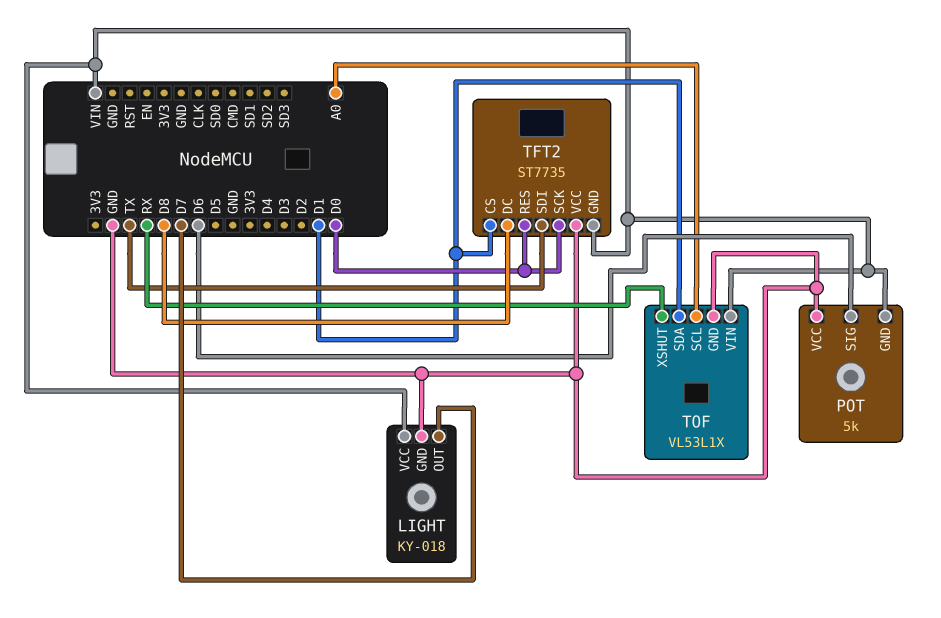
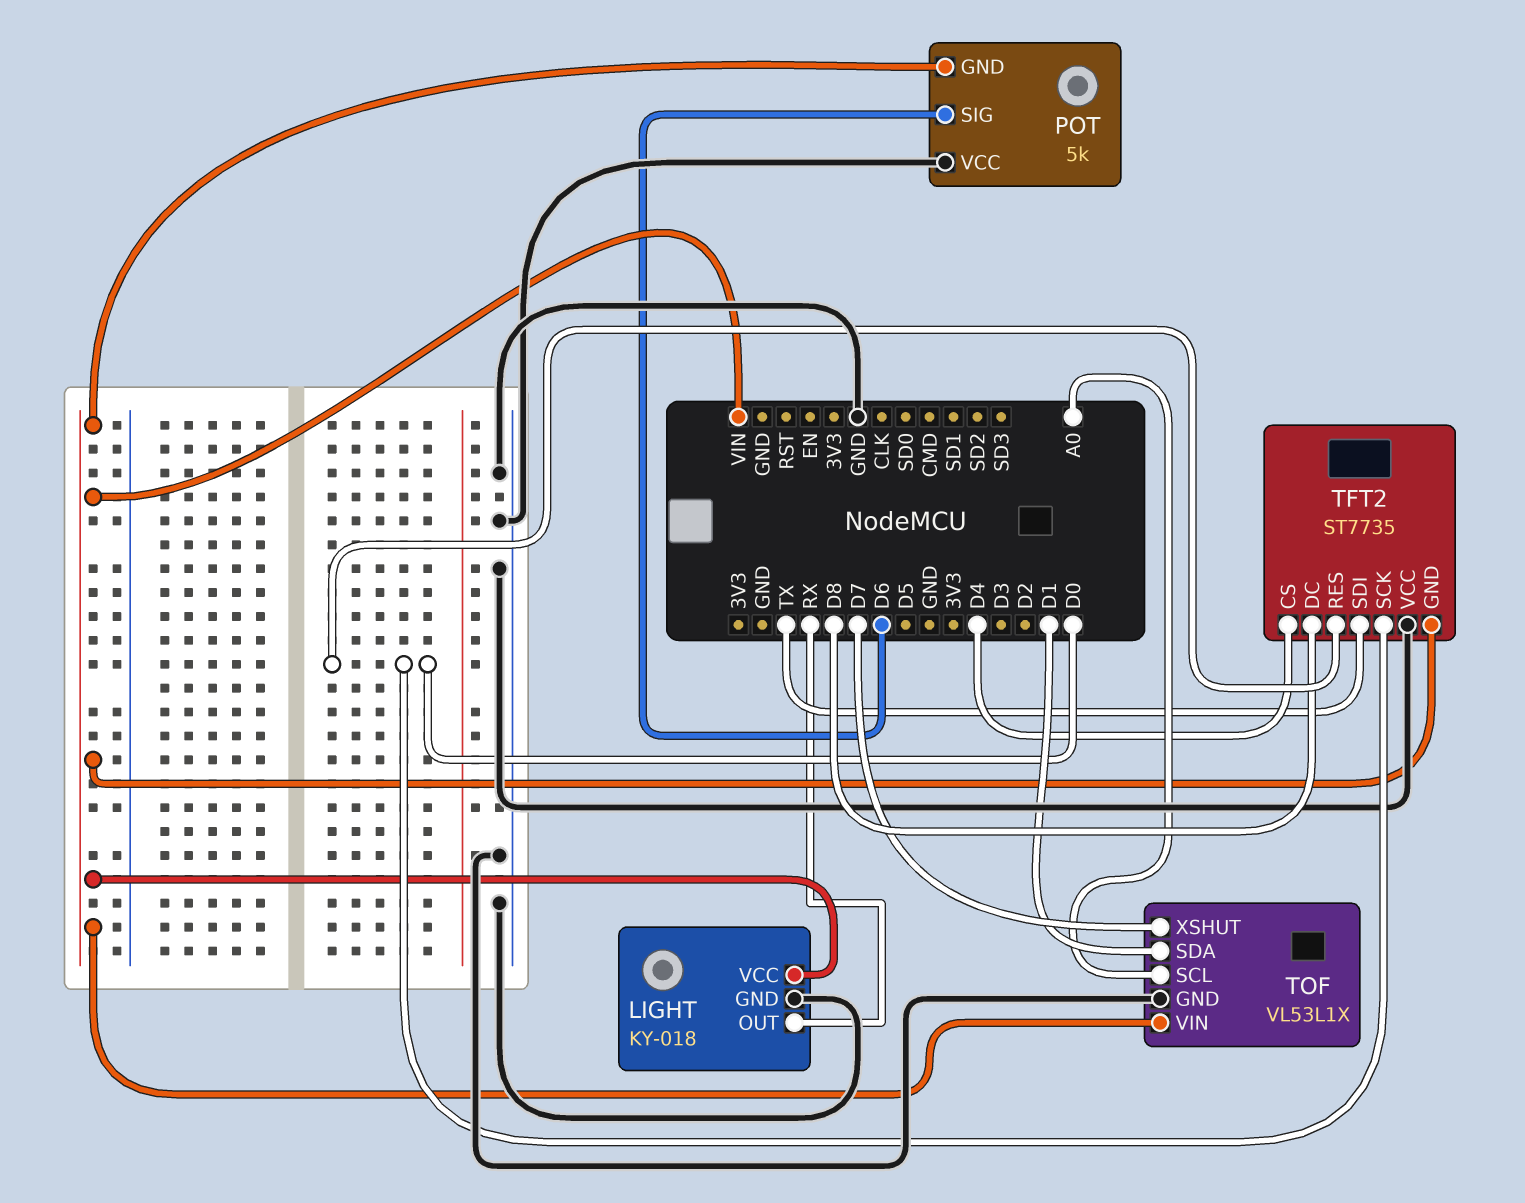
LIGHT pin OUT: D7 -> RX
TFT2 pin CS: D1 -> D4
TOF pin XSHUT: RX -> D7

